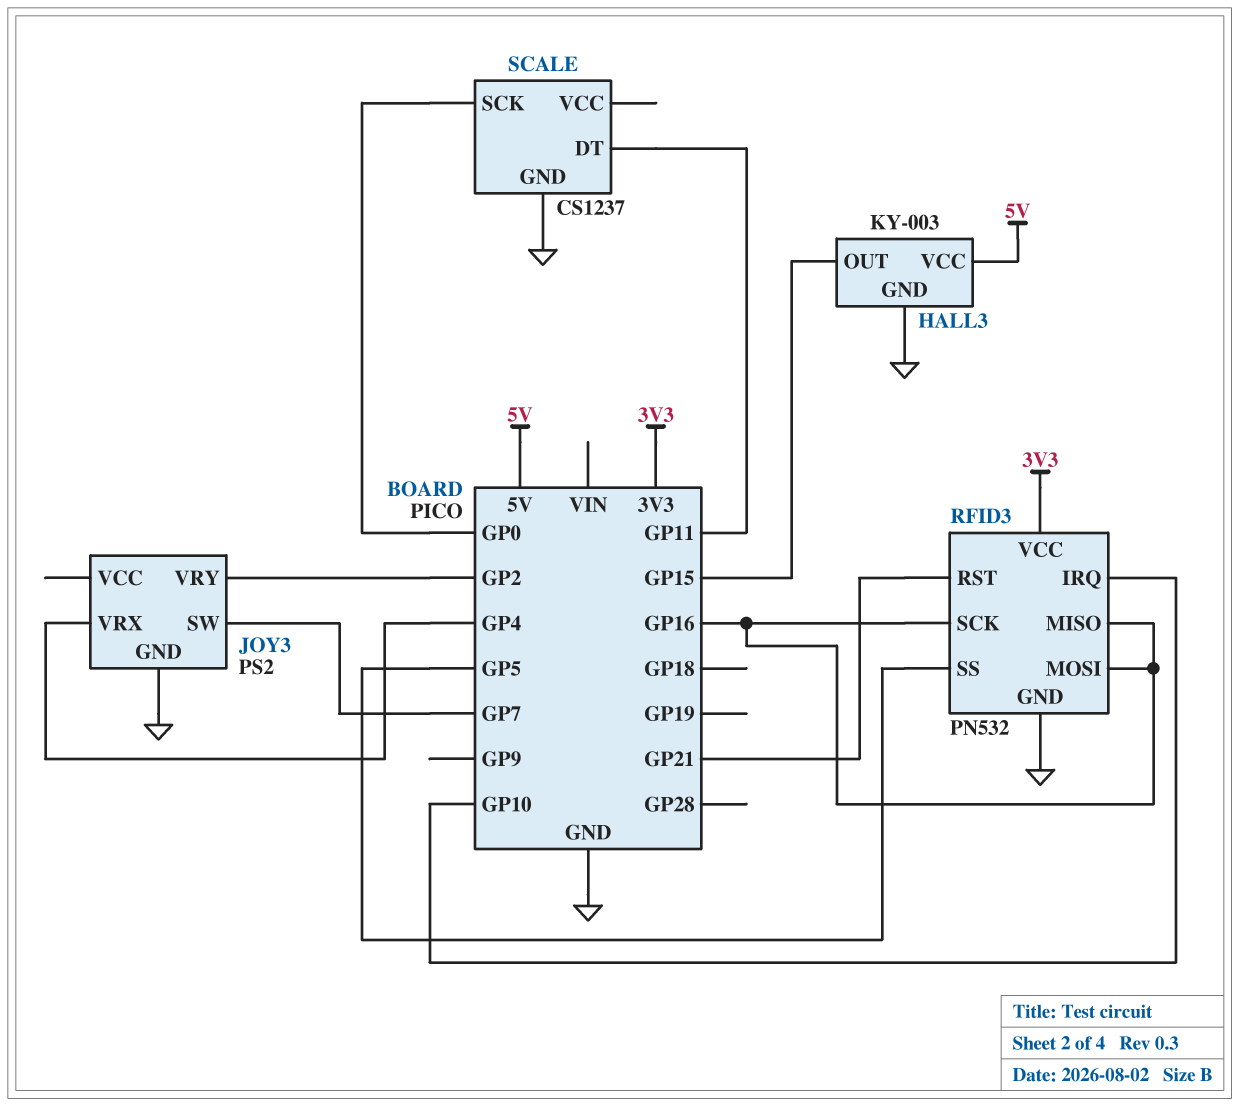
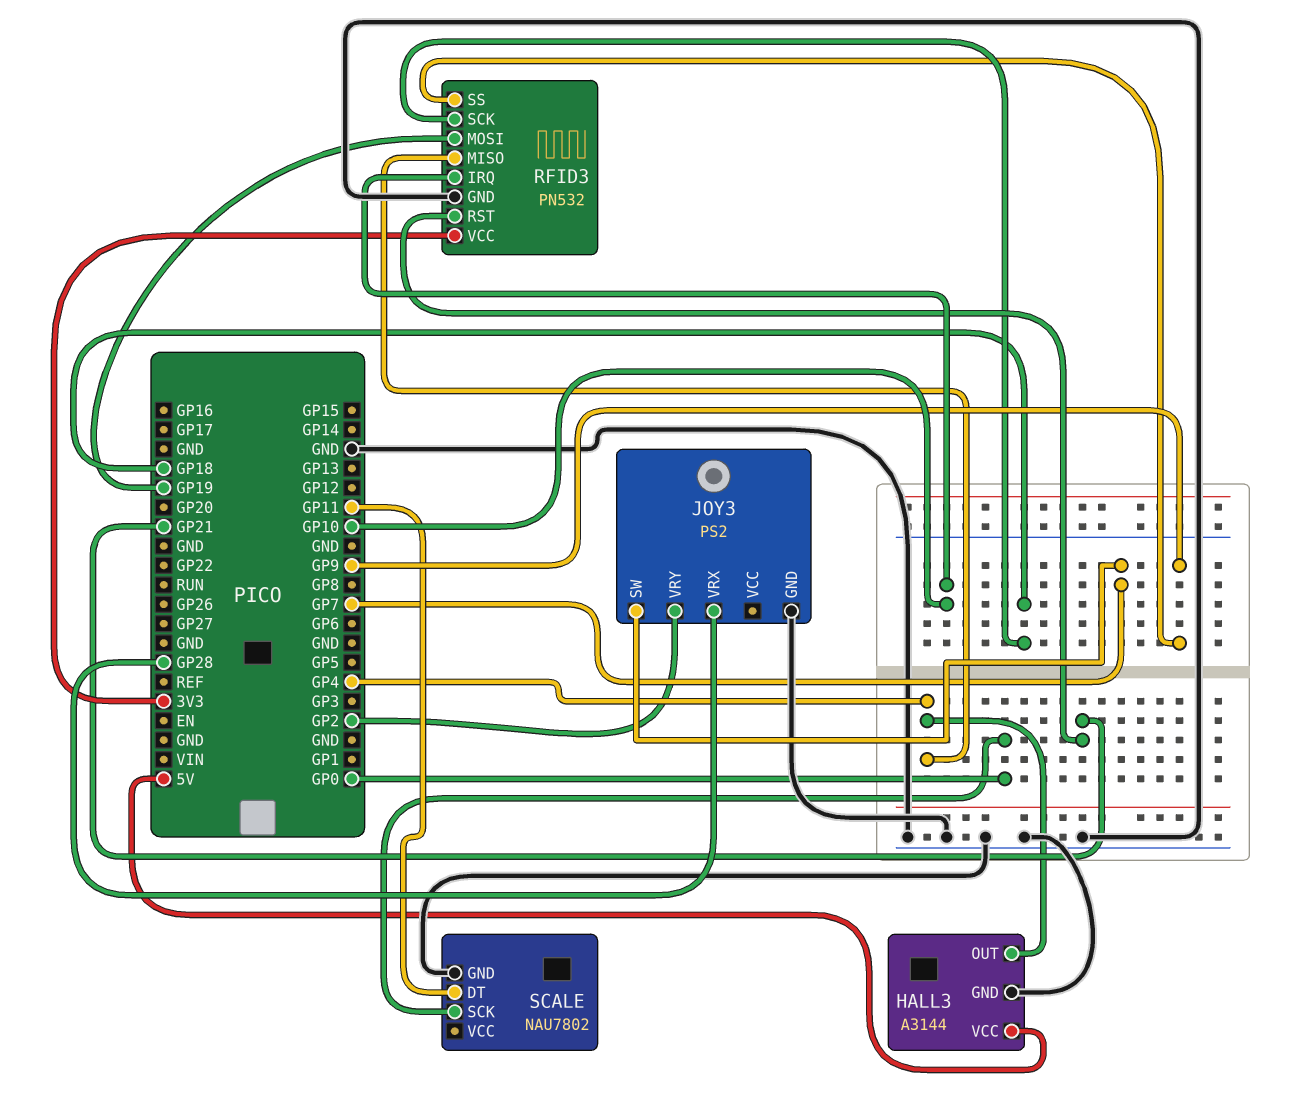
HALL3: KY-003 -> A3144
HALL3 pin OUT: GP15 -> GP4
JOY3 pin VRX: GP4 -> GP28
RFID3 pin MISO: GP16 -> GP4
RFID3 pin MOSI: GP16 -> GP19
RFID3 pin SCK: GP16 -> GP18
RFID3 pin SS: GP5 -> GP9
SCALE: CS1237 -> NAU7802

